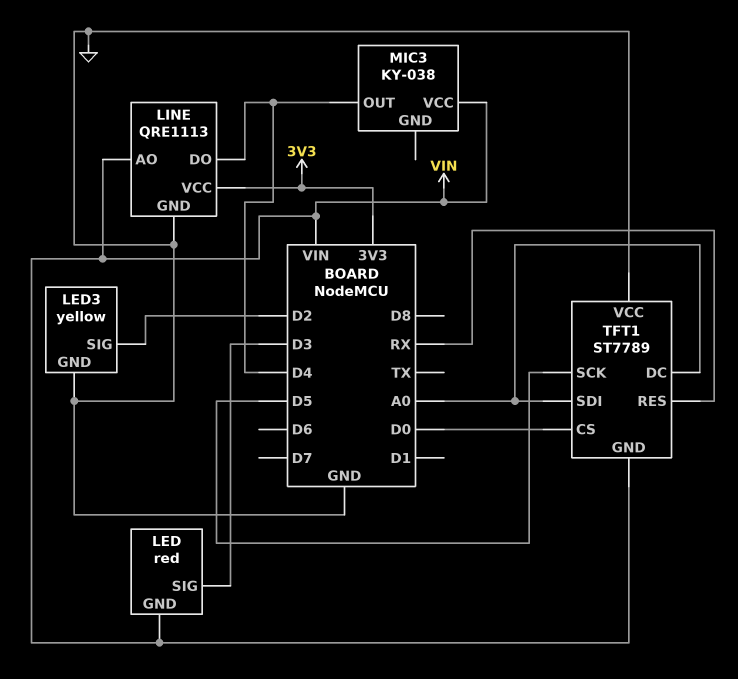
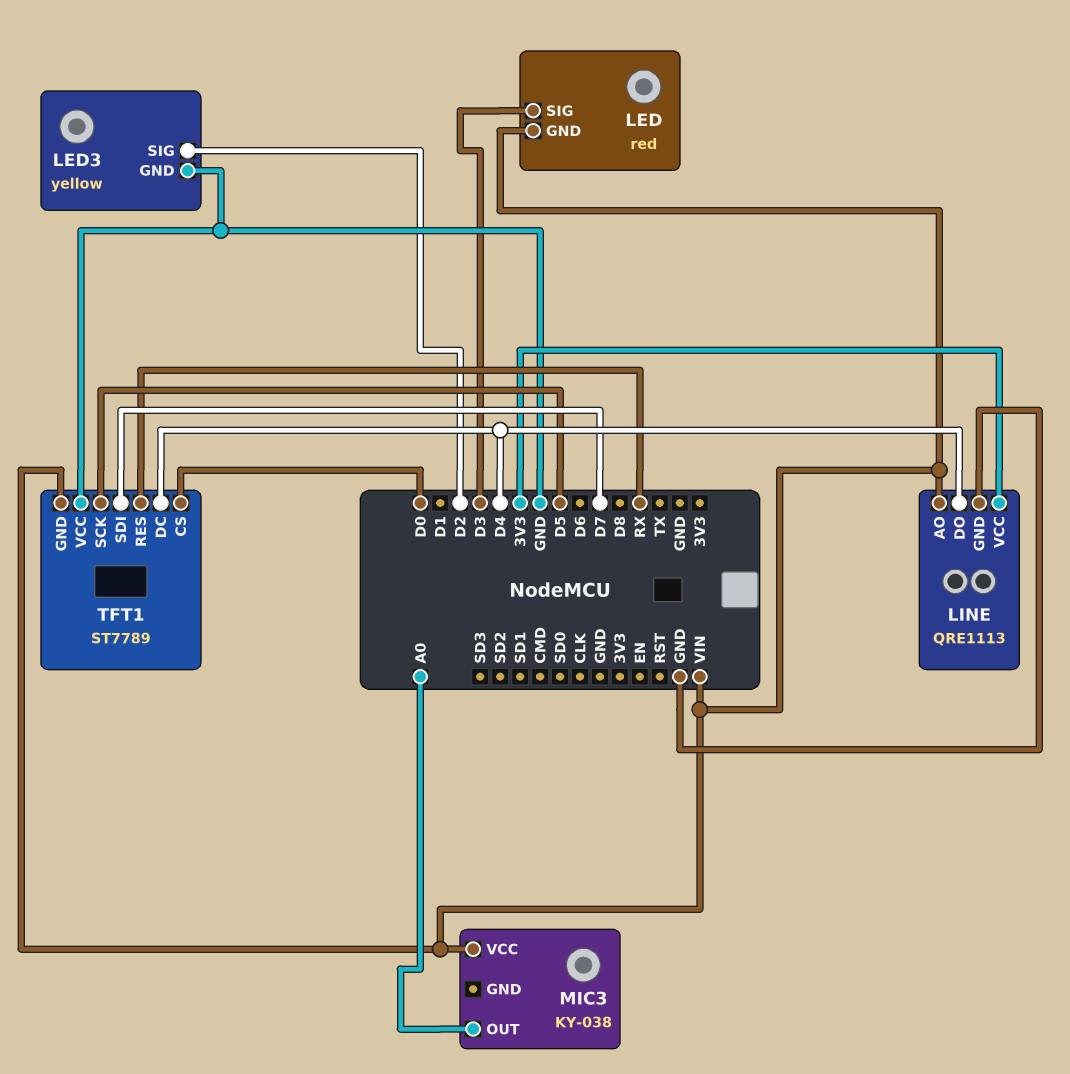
MIC3 pin OUT: D4 -> A0
TFT1 pin DC: A0 -> D4
TFT1 pin SDI: A0 -> D7

